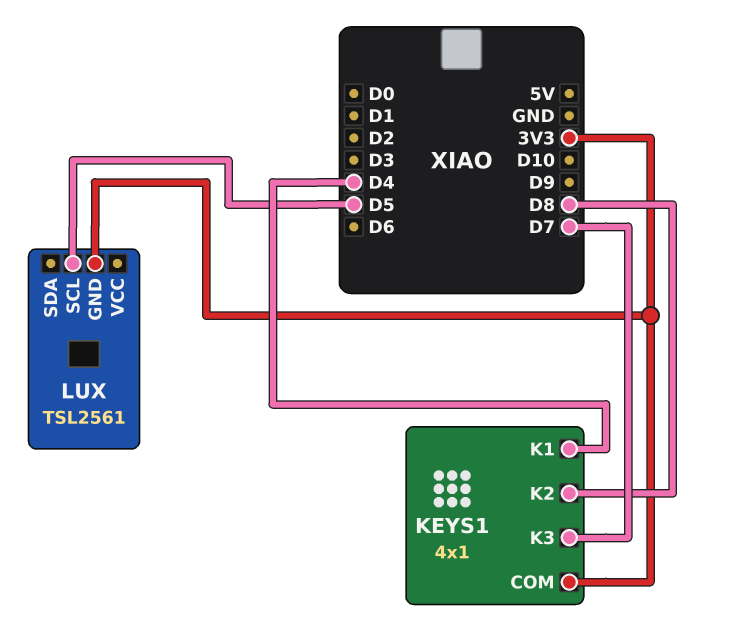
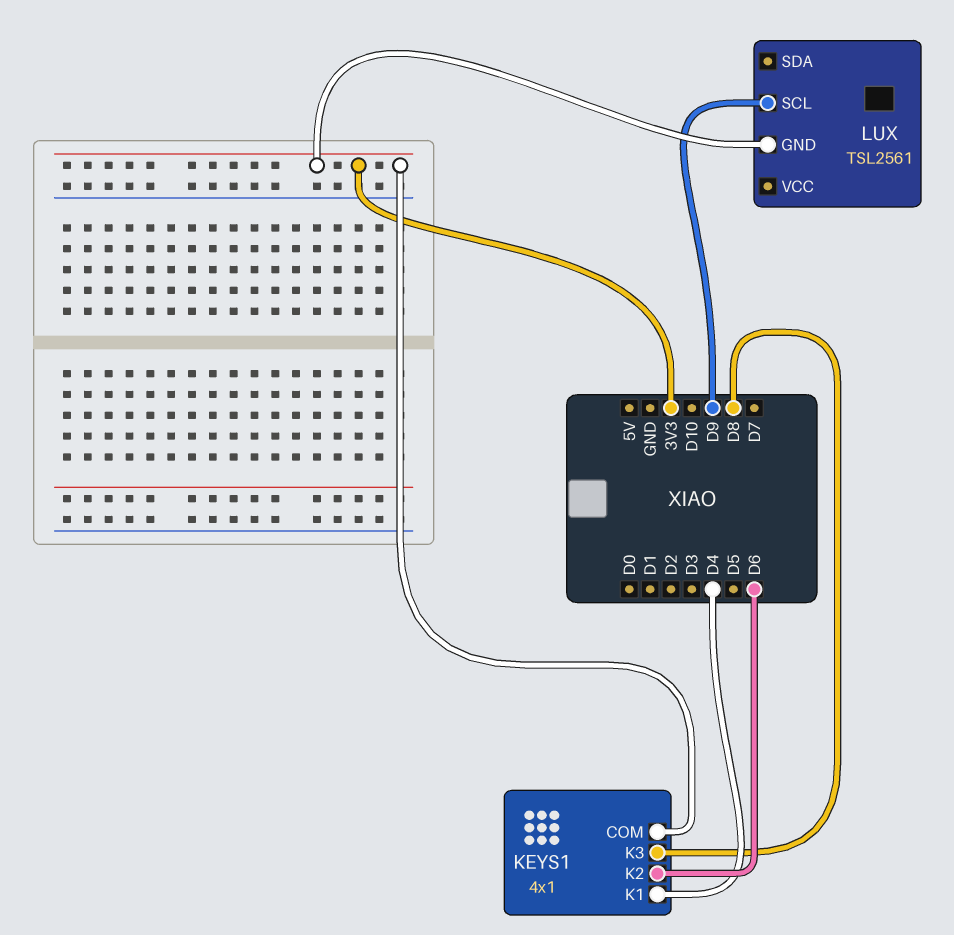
KEYS1 pin K2: D8 -> D6
KEYS1 pin K3: D7 -> D8
LUX pin SCL: D5 -> D9

